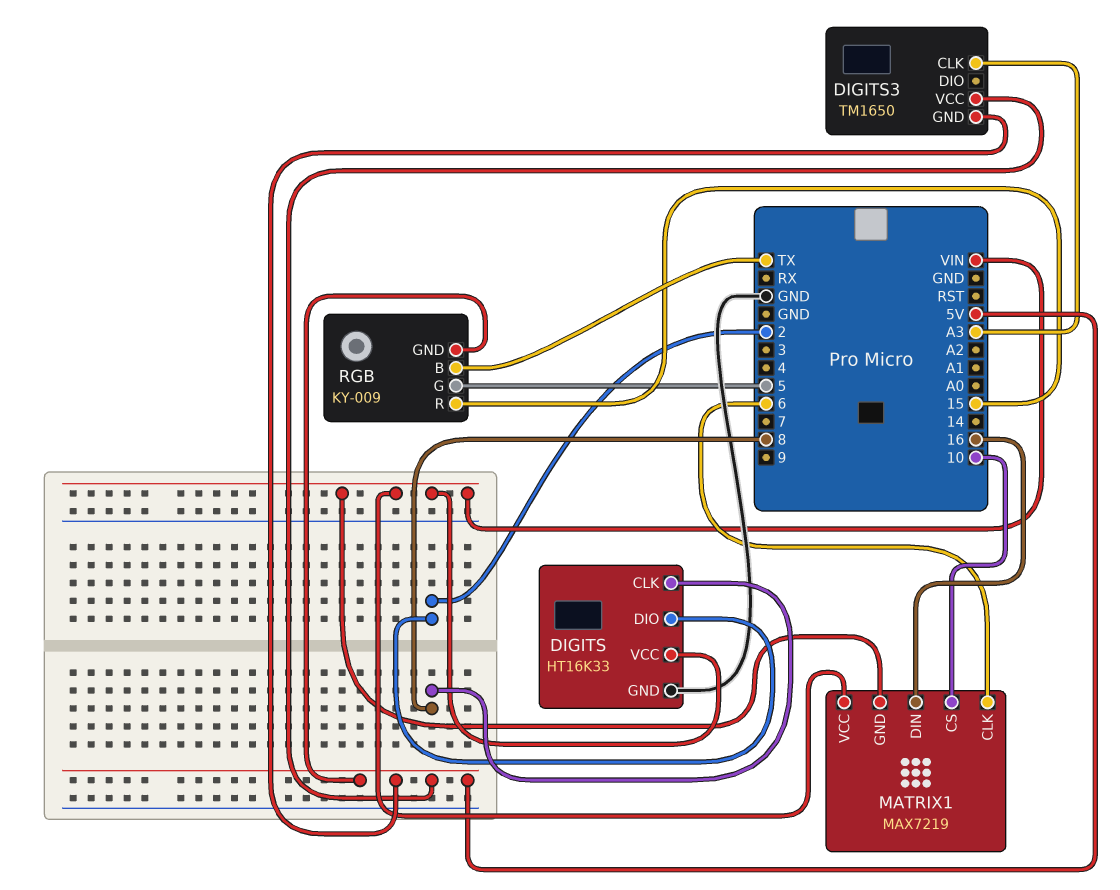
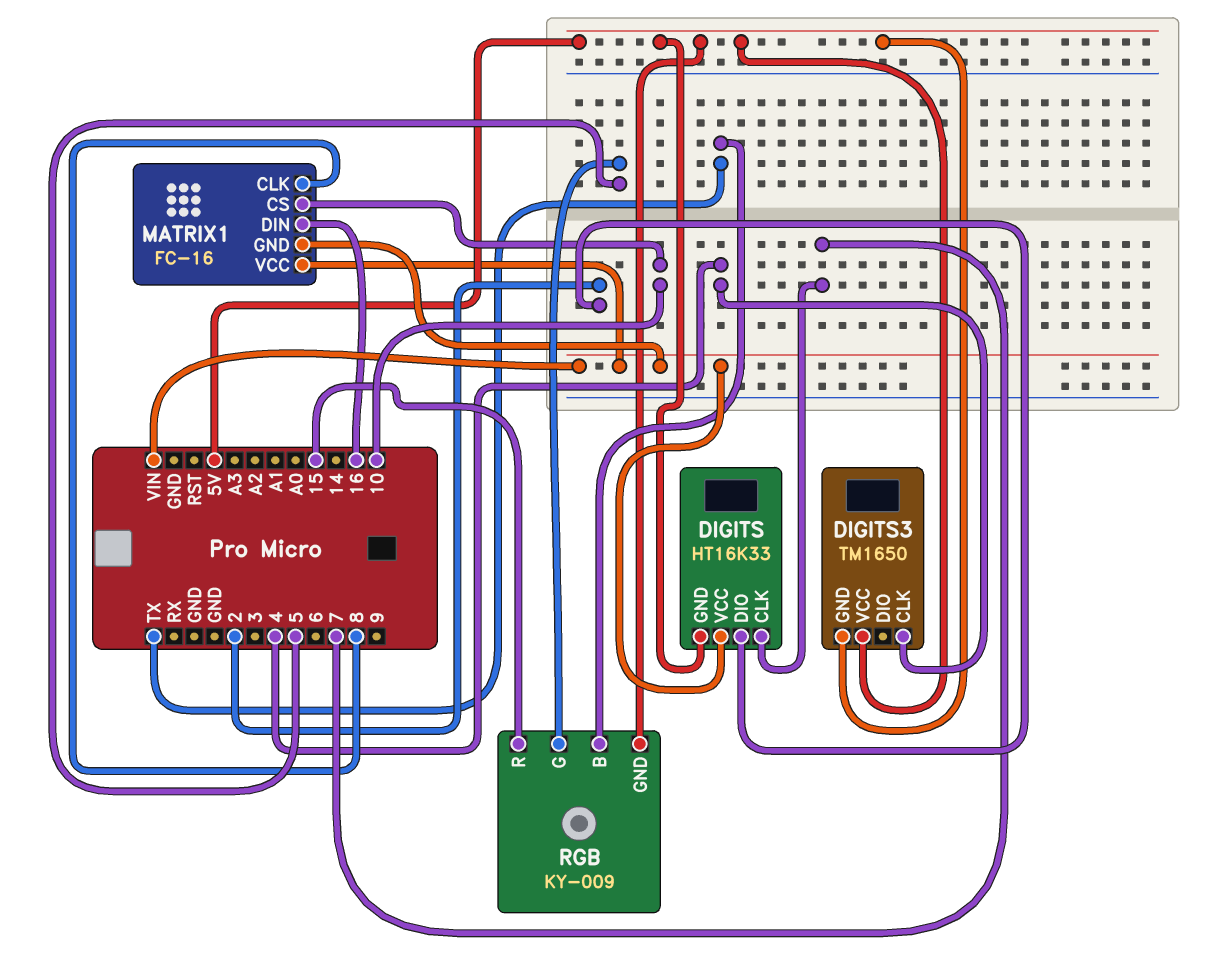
DIGITS pin CLK: 8 -> 7
DIGITS pin GND: GND -> 5V
DIGITS3 pin CLK: A3 -> 4
MATRIX1: MAX7219 -> FC-16
MATRIX1 pin CLK: 6 -> 8

